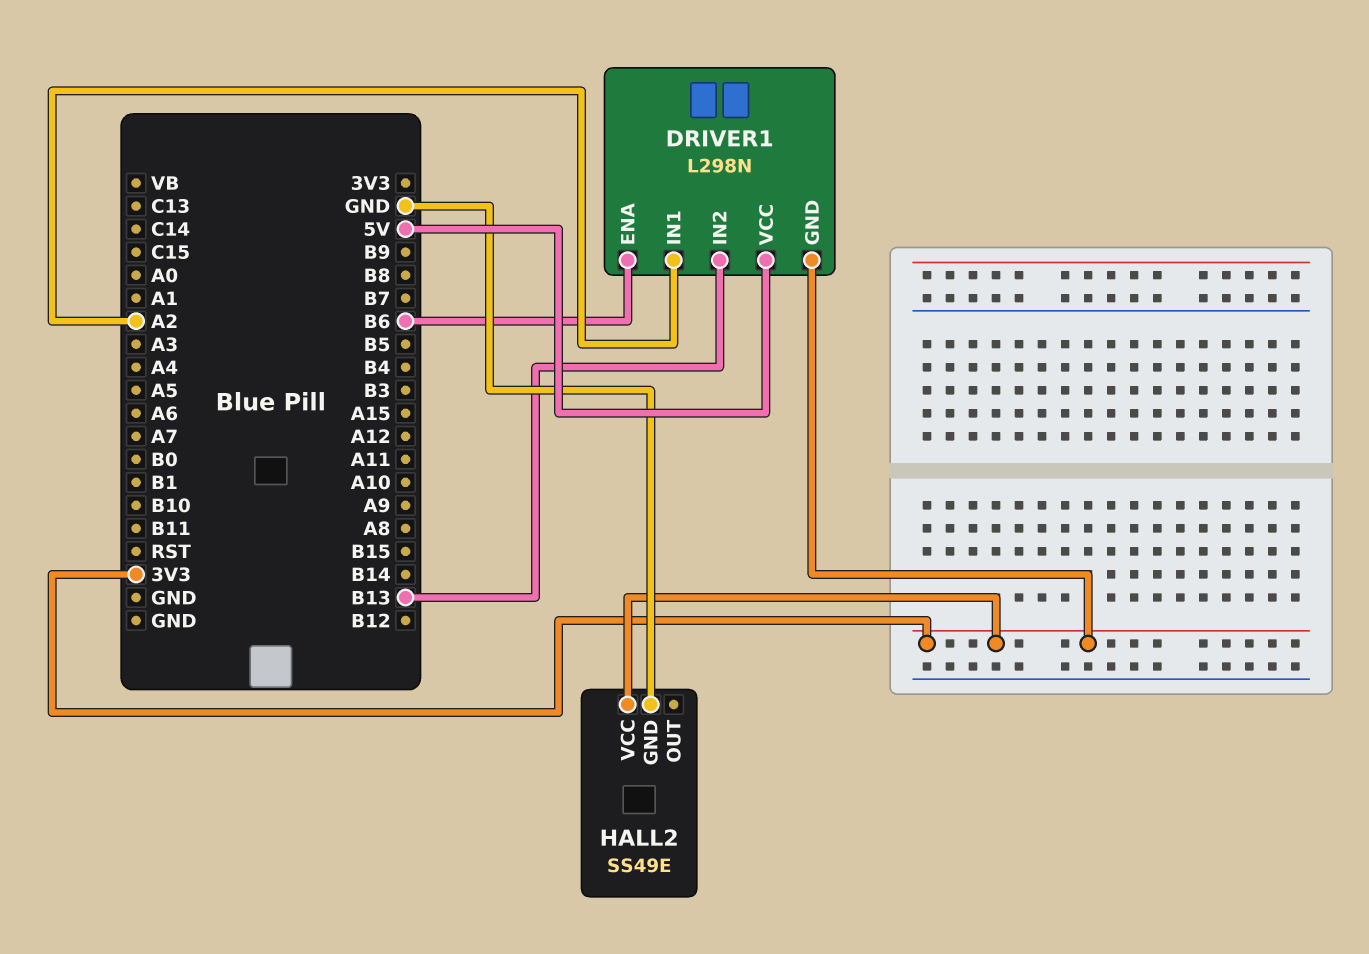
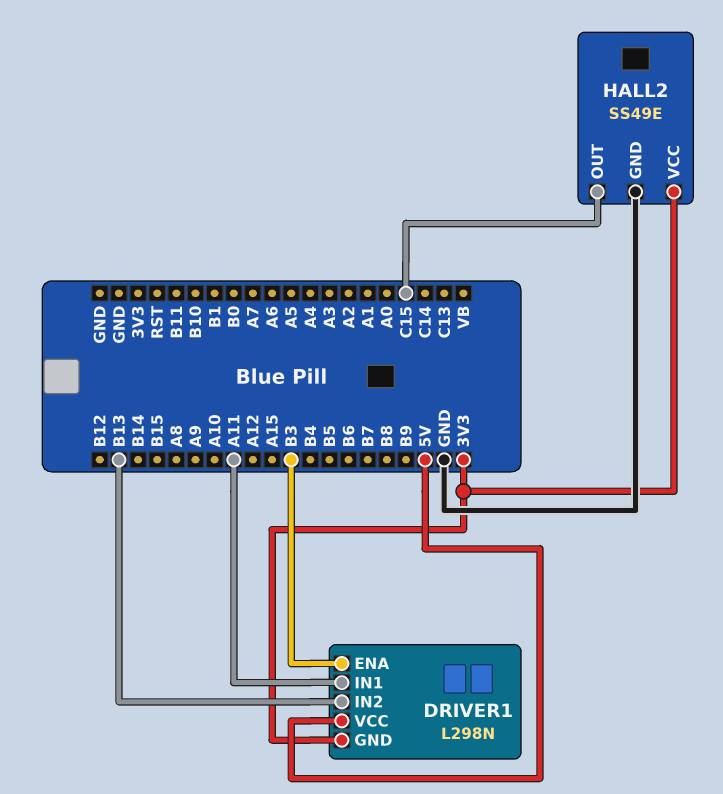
DRIVER1 pin ENA: B6 -> B3
DRIVER1 pin IN1: A2 -> A11
HALL2 pin OUT: none -> C15

